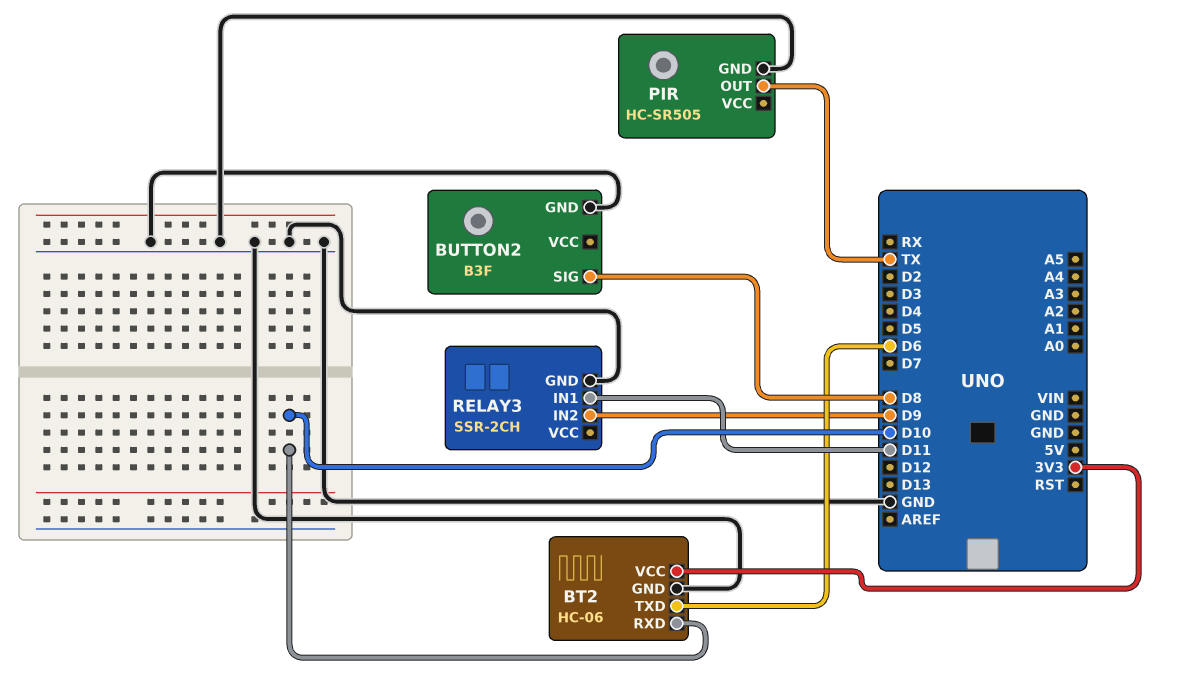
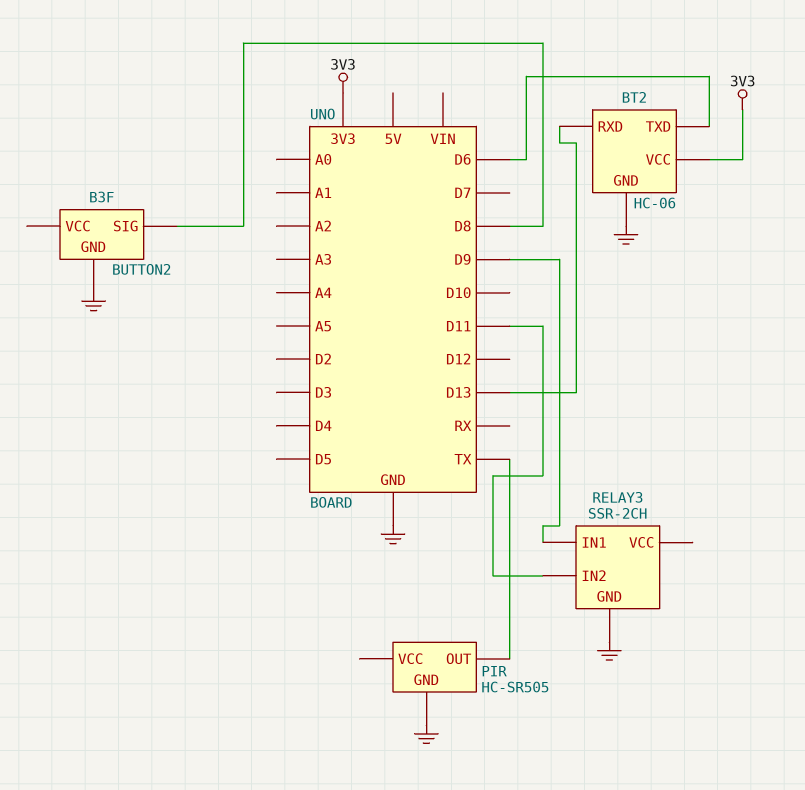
BT2 pin RXD: D10 -> D13
RELAY3 pin IN1: D11 -> D9
RELAY3 pin IN2: D9 -> D11

